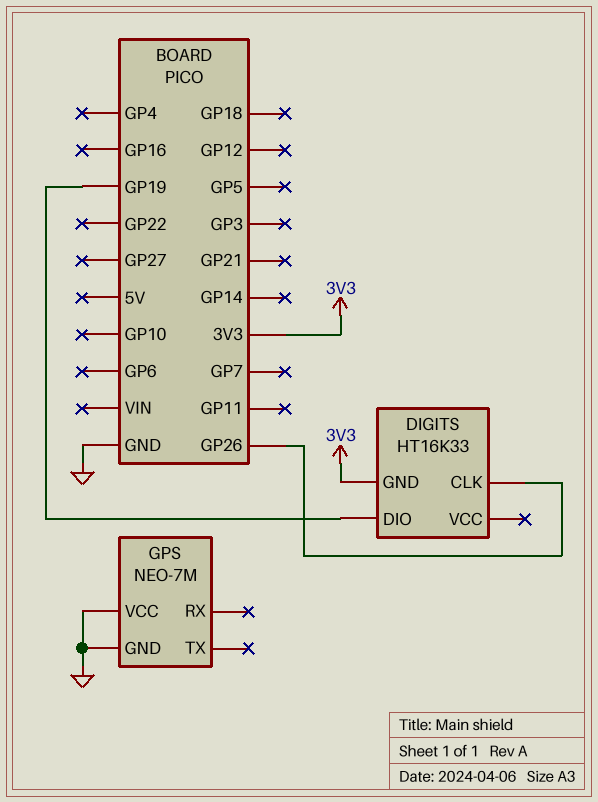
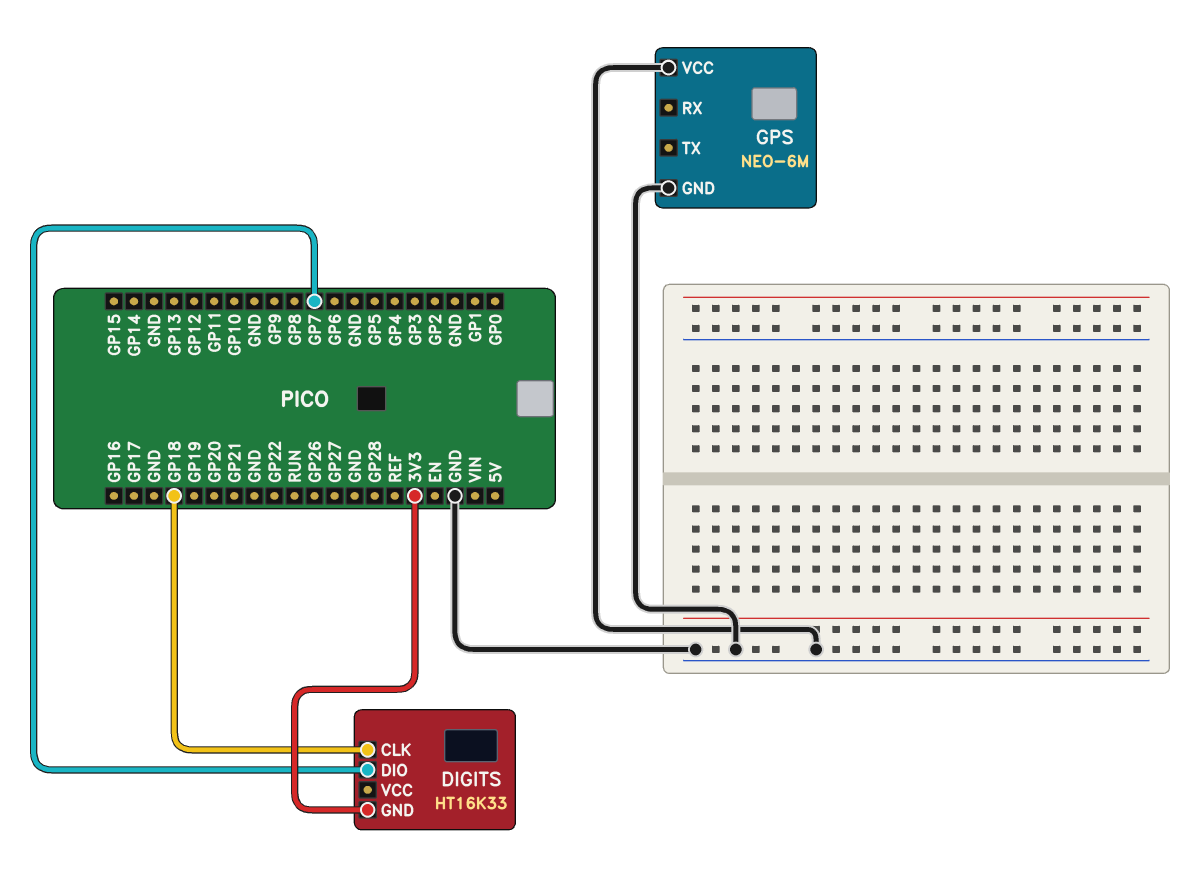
DIGITS pin CLK: GP26 -> GP18
DIGITS pin DIO: GP19 -> GP7
GPS: NEO-7M -> NEO-6M

